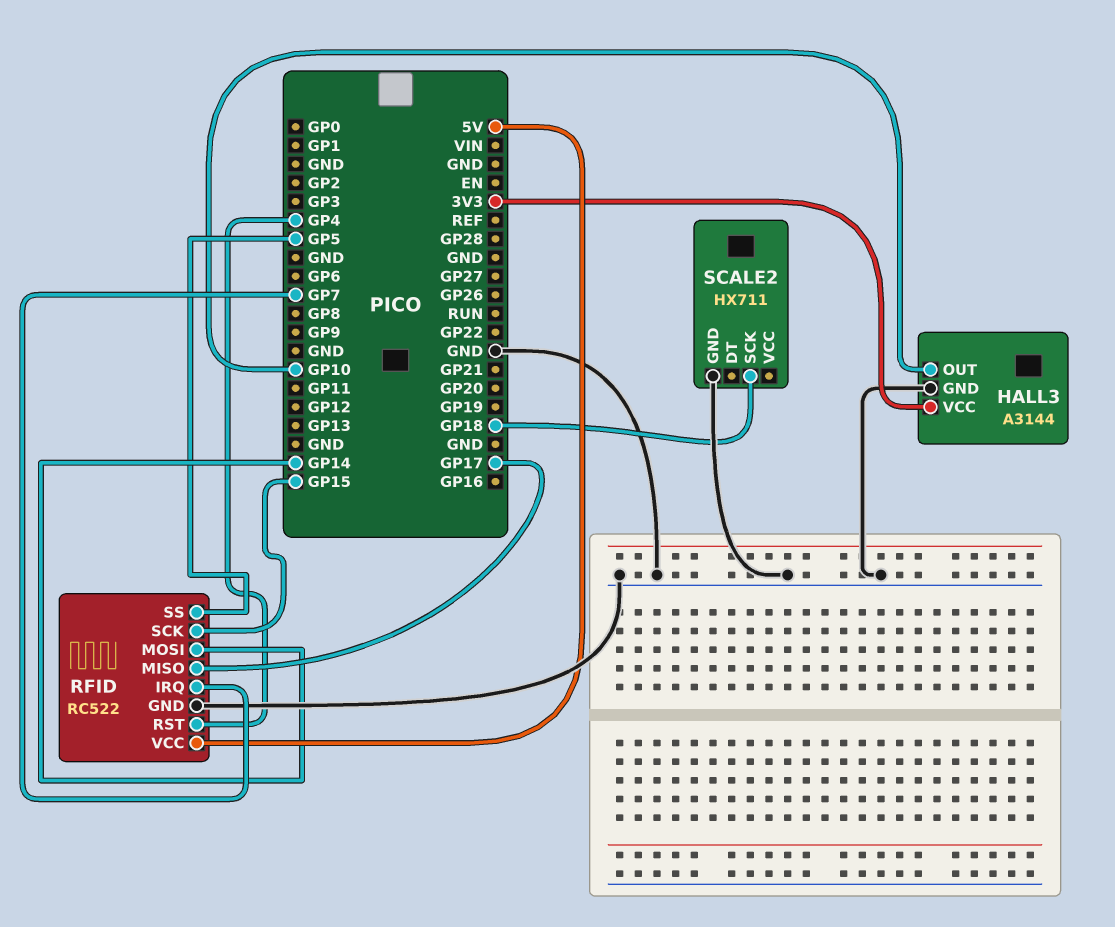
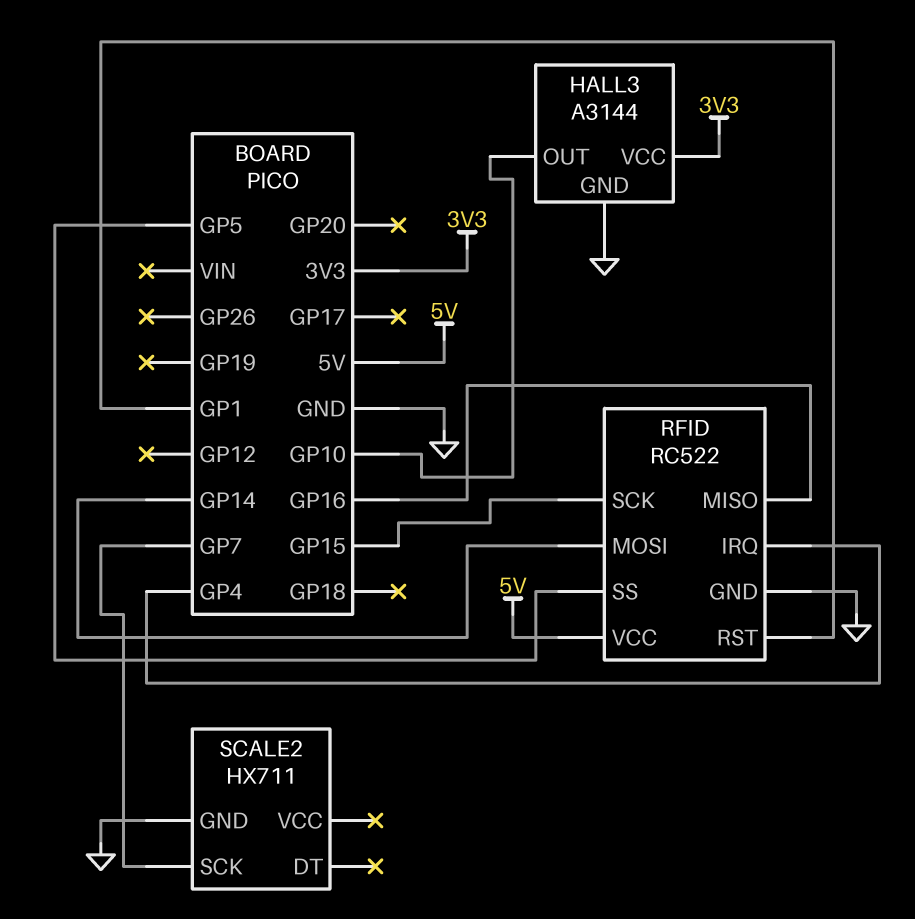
RFID pin IRQ: GP7 -> GP4
RFID pin MISO: GP17 -> GP16
RFID pin RST: GP4 -> GP1
SCALE2 pin SCK: GP18 -> GP7

